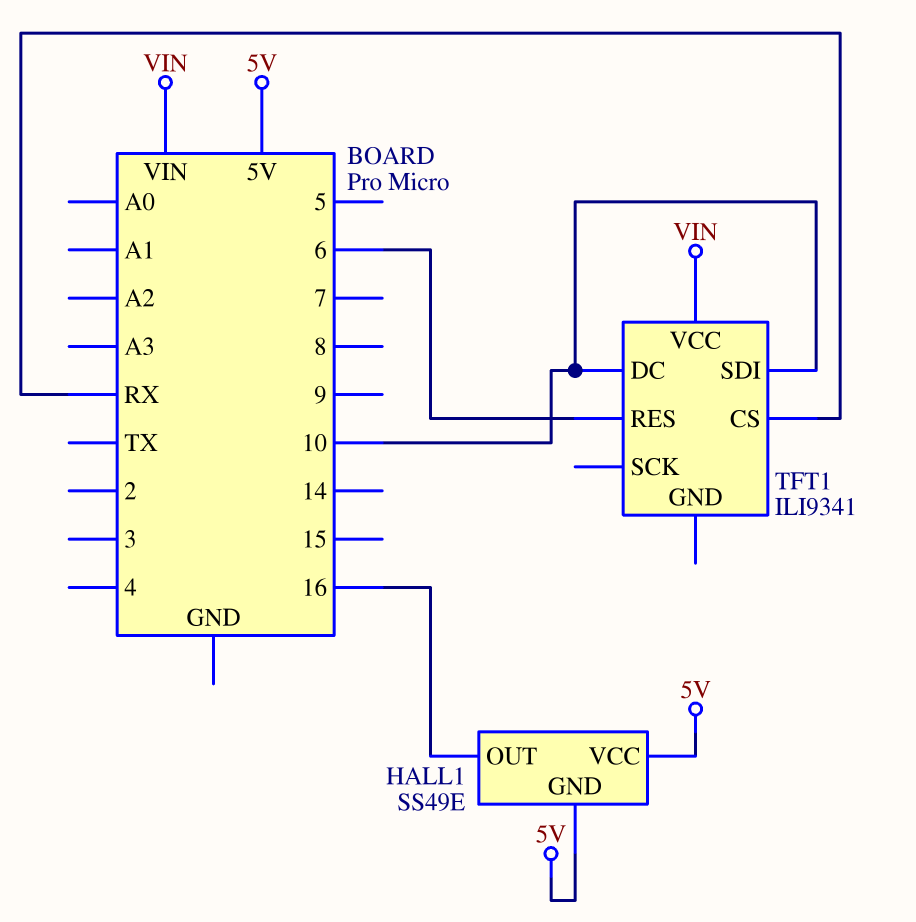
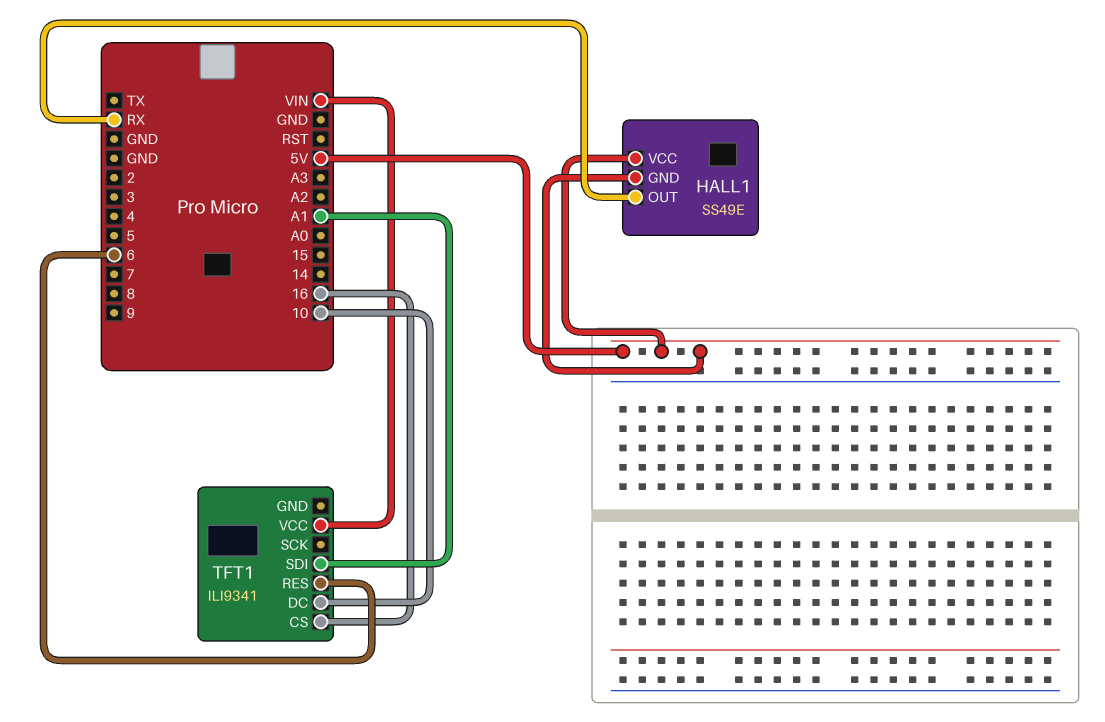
HALL1 pin OUT: 16 -> RX
TFT1 pin CS: RX -> 16
TFT1 pin SDI: 10 -> A1

